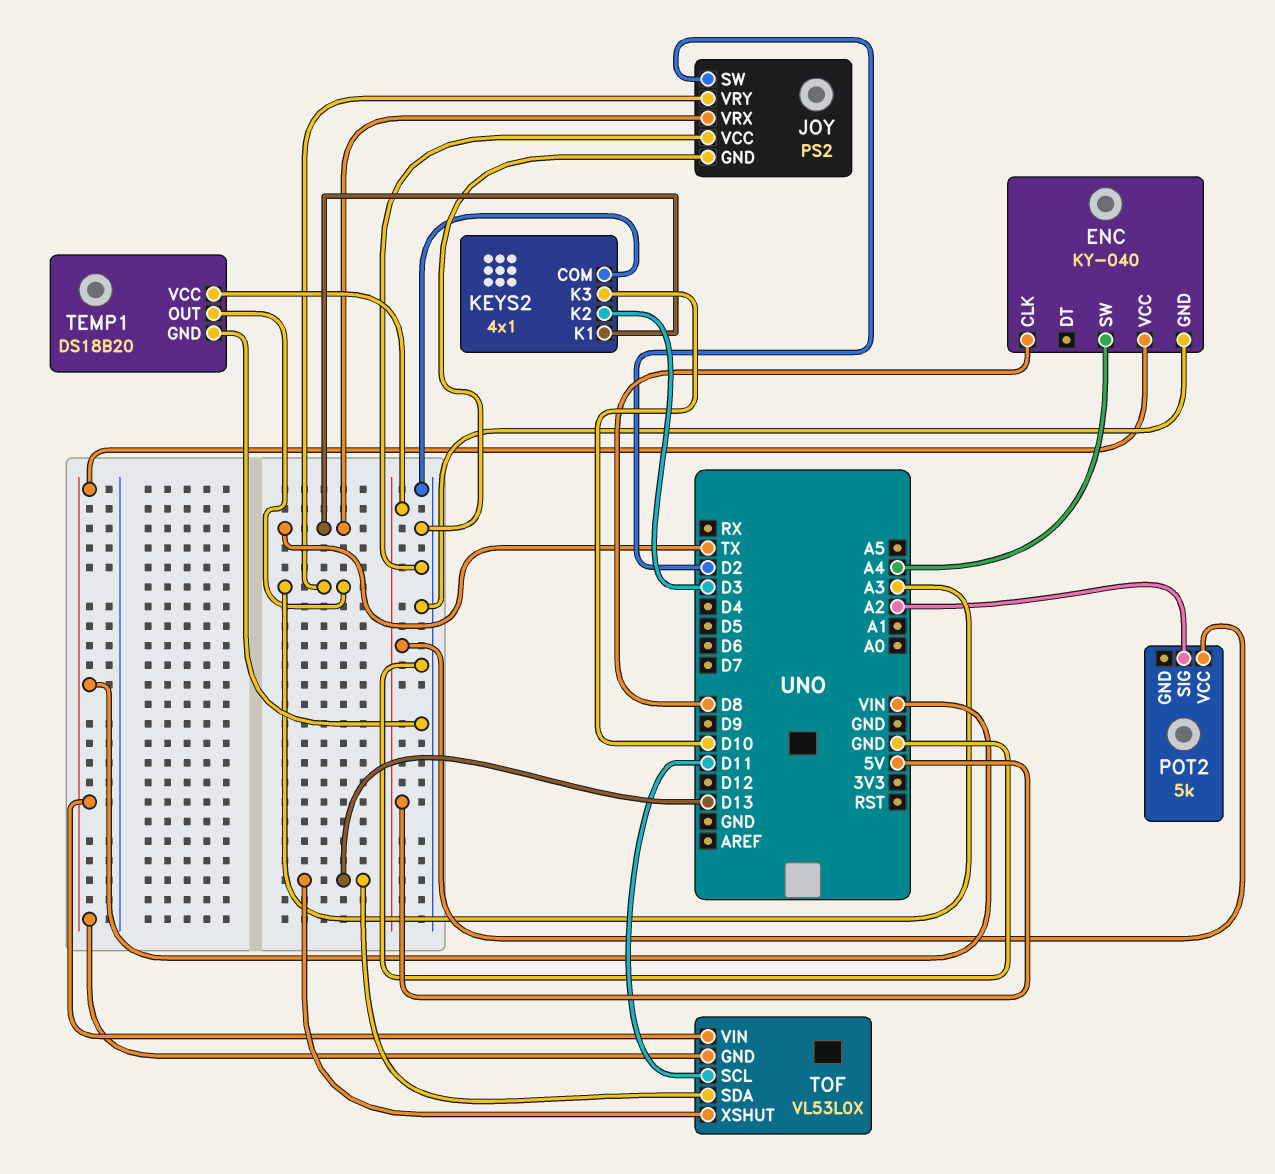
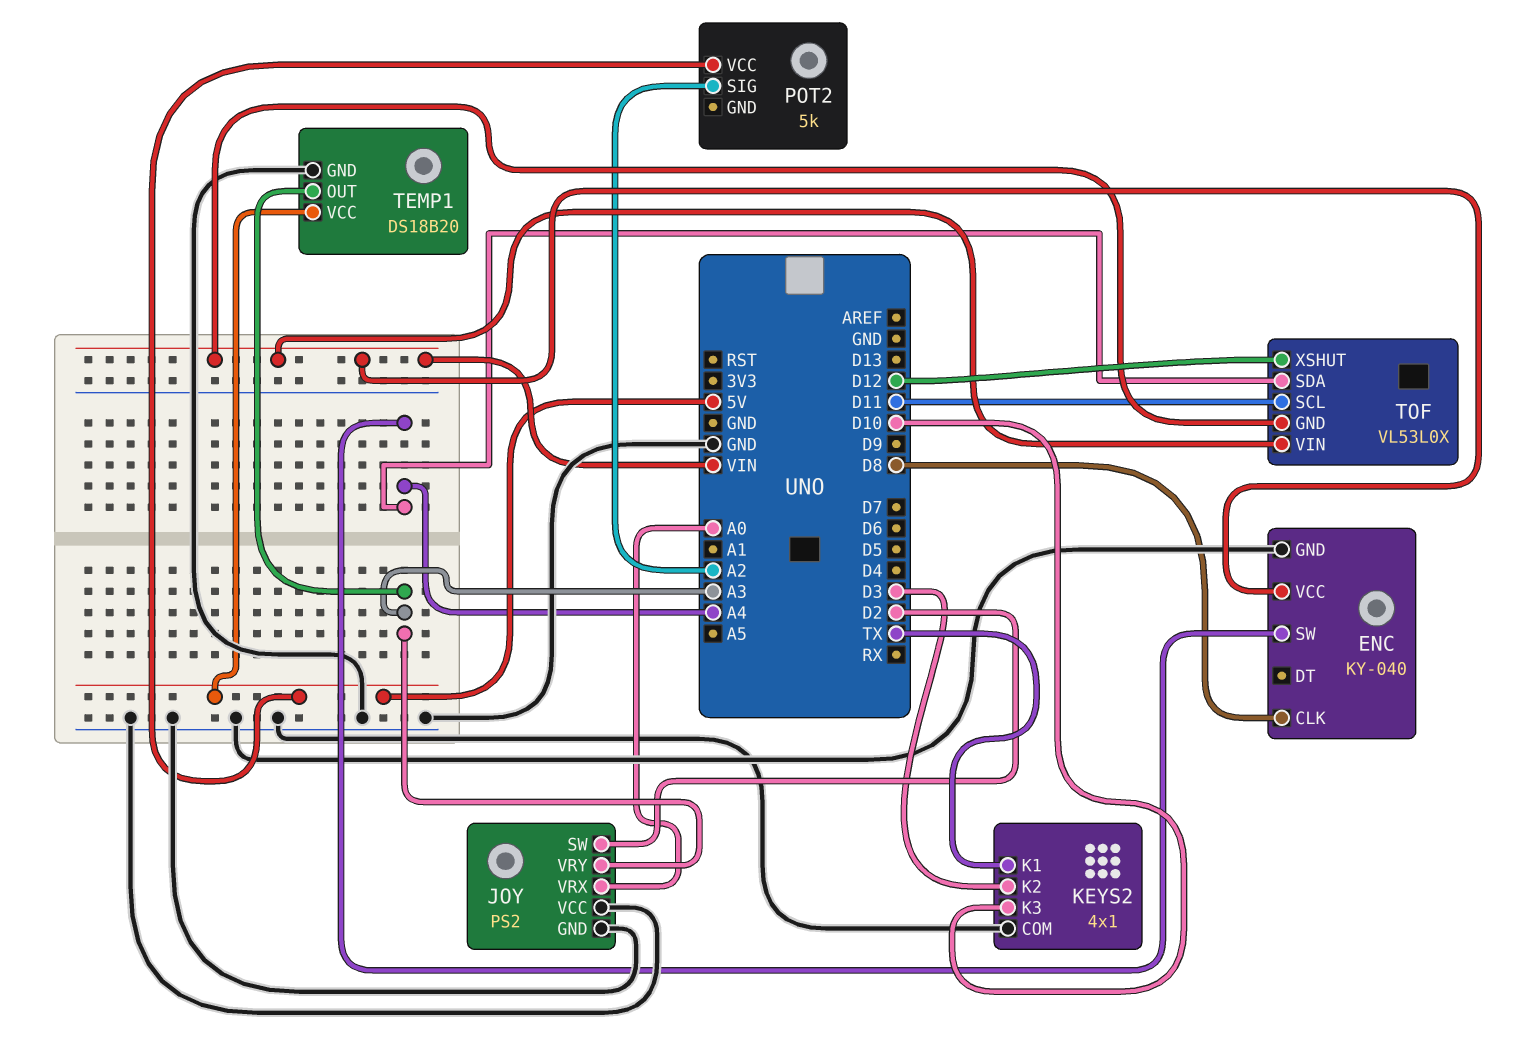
JOY pin VRX: TX -> A0
TOF pin SDA: D13 -> A4
TOF pin XSHUT: D13 -> D12

